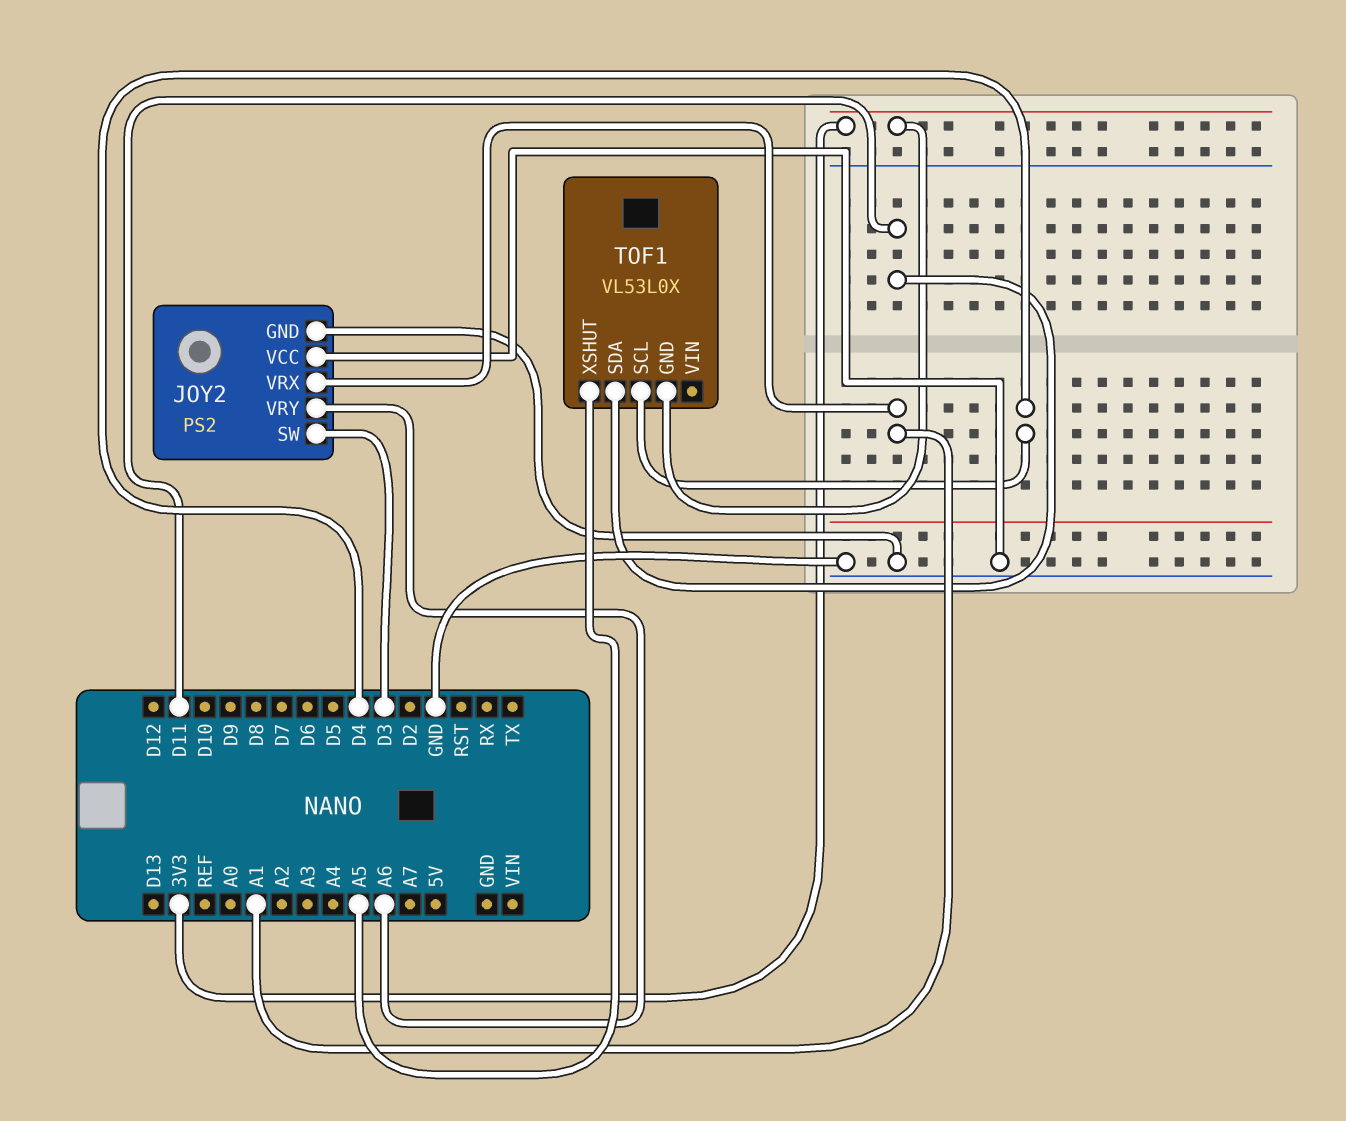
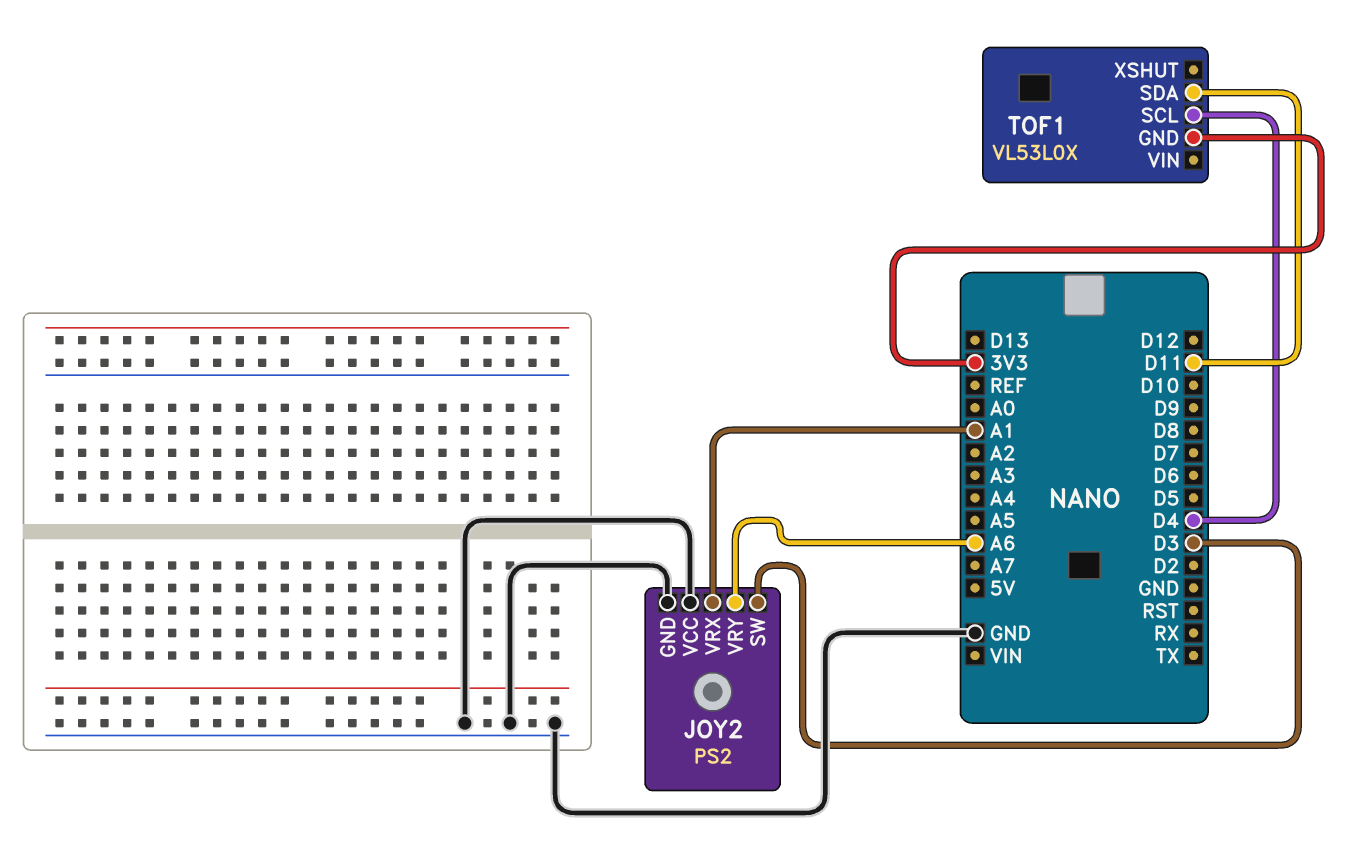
TOF1 pin XSHUT: A5 -> none

